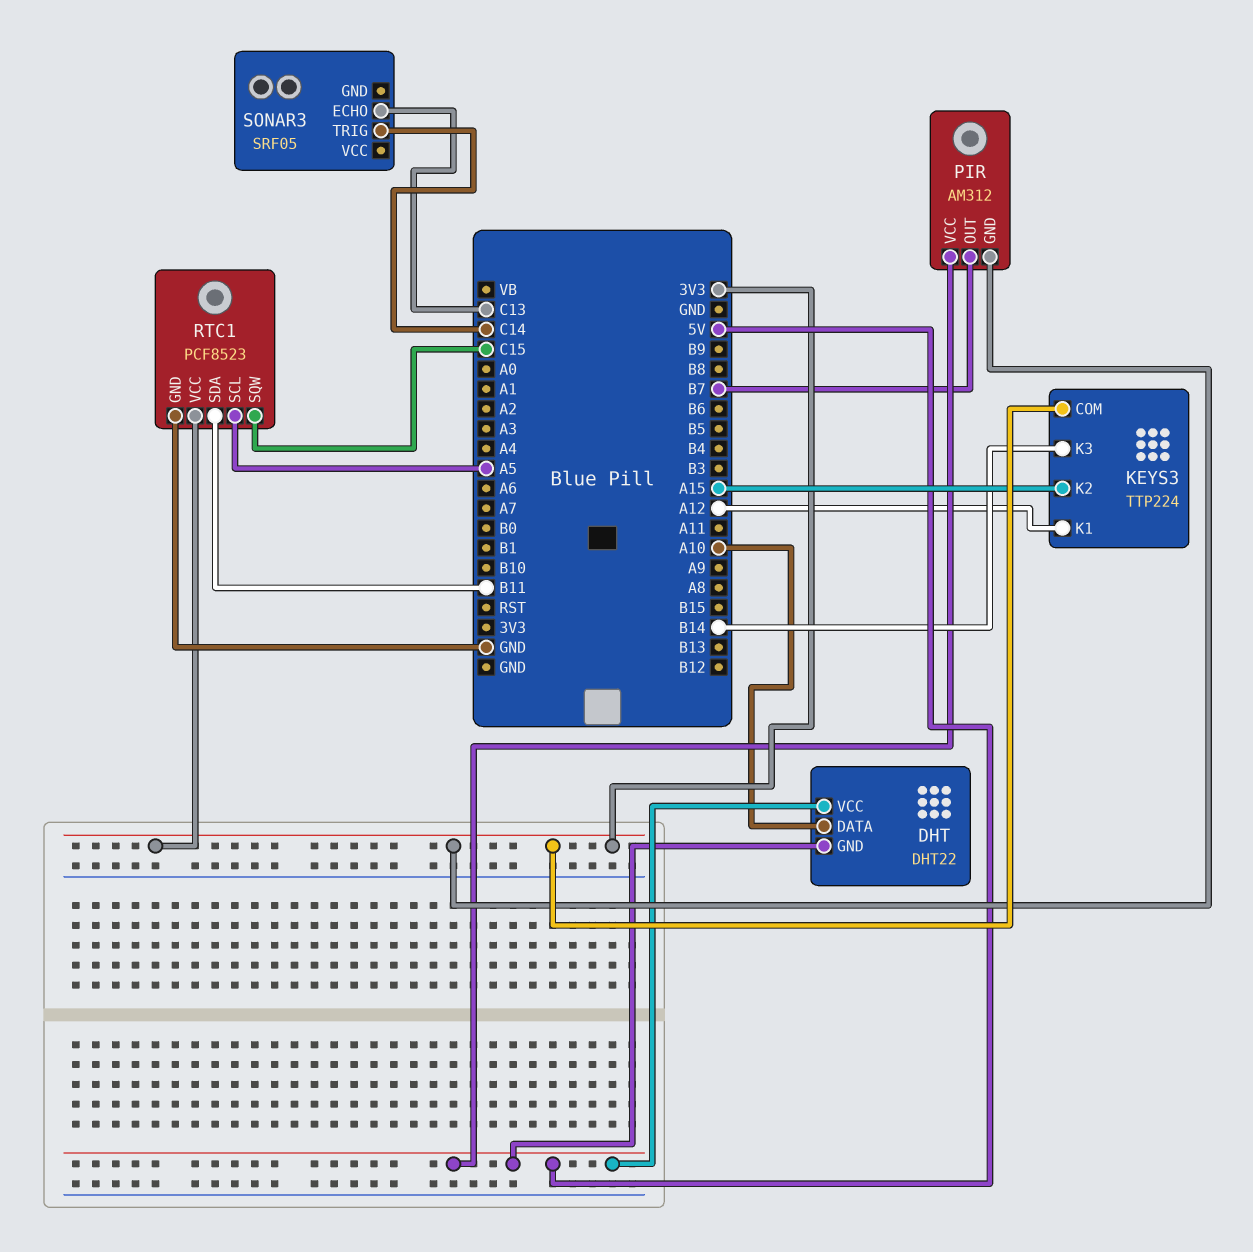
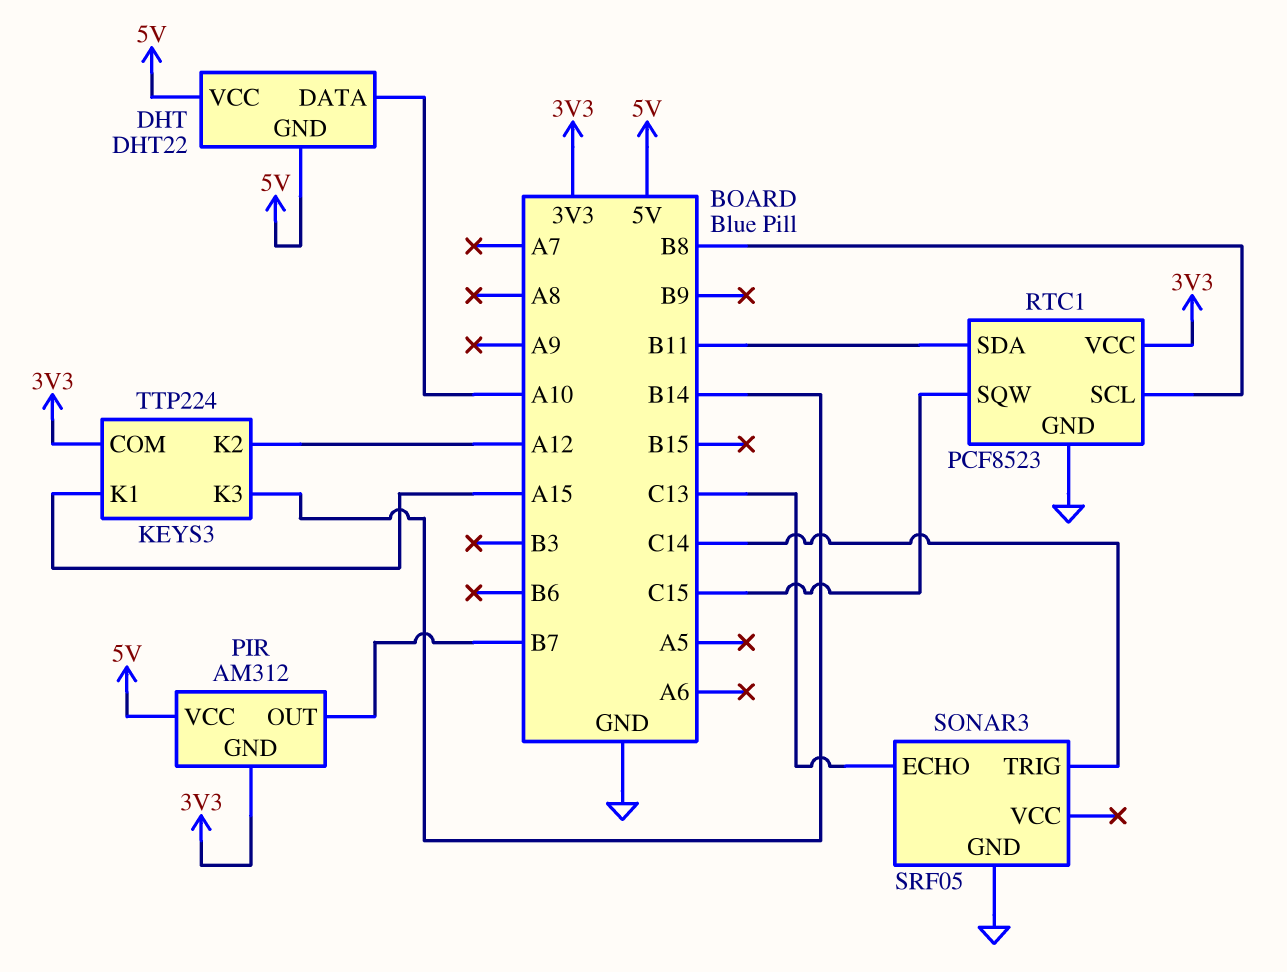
KEYS3 pin K1: A12 -> A15
KEYS3 pin K2: A15 -> A12
RTC1 pin SCL: A5 -> B8
SONAR3 pin GND: none -> GND

